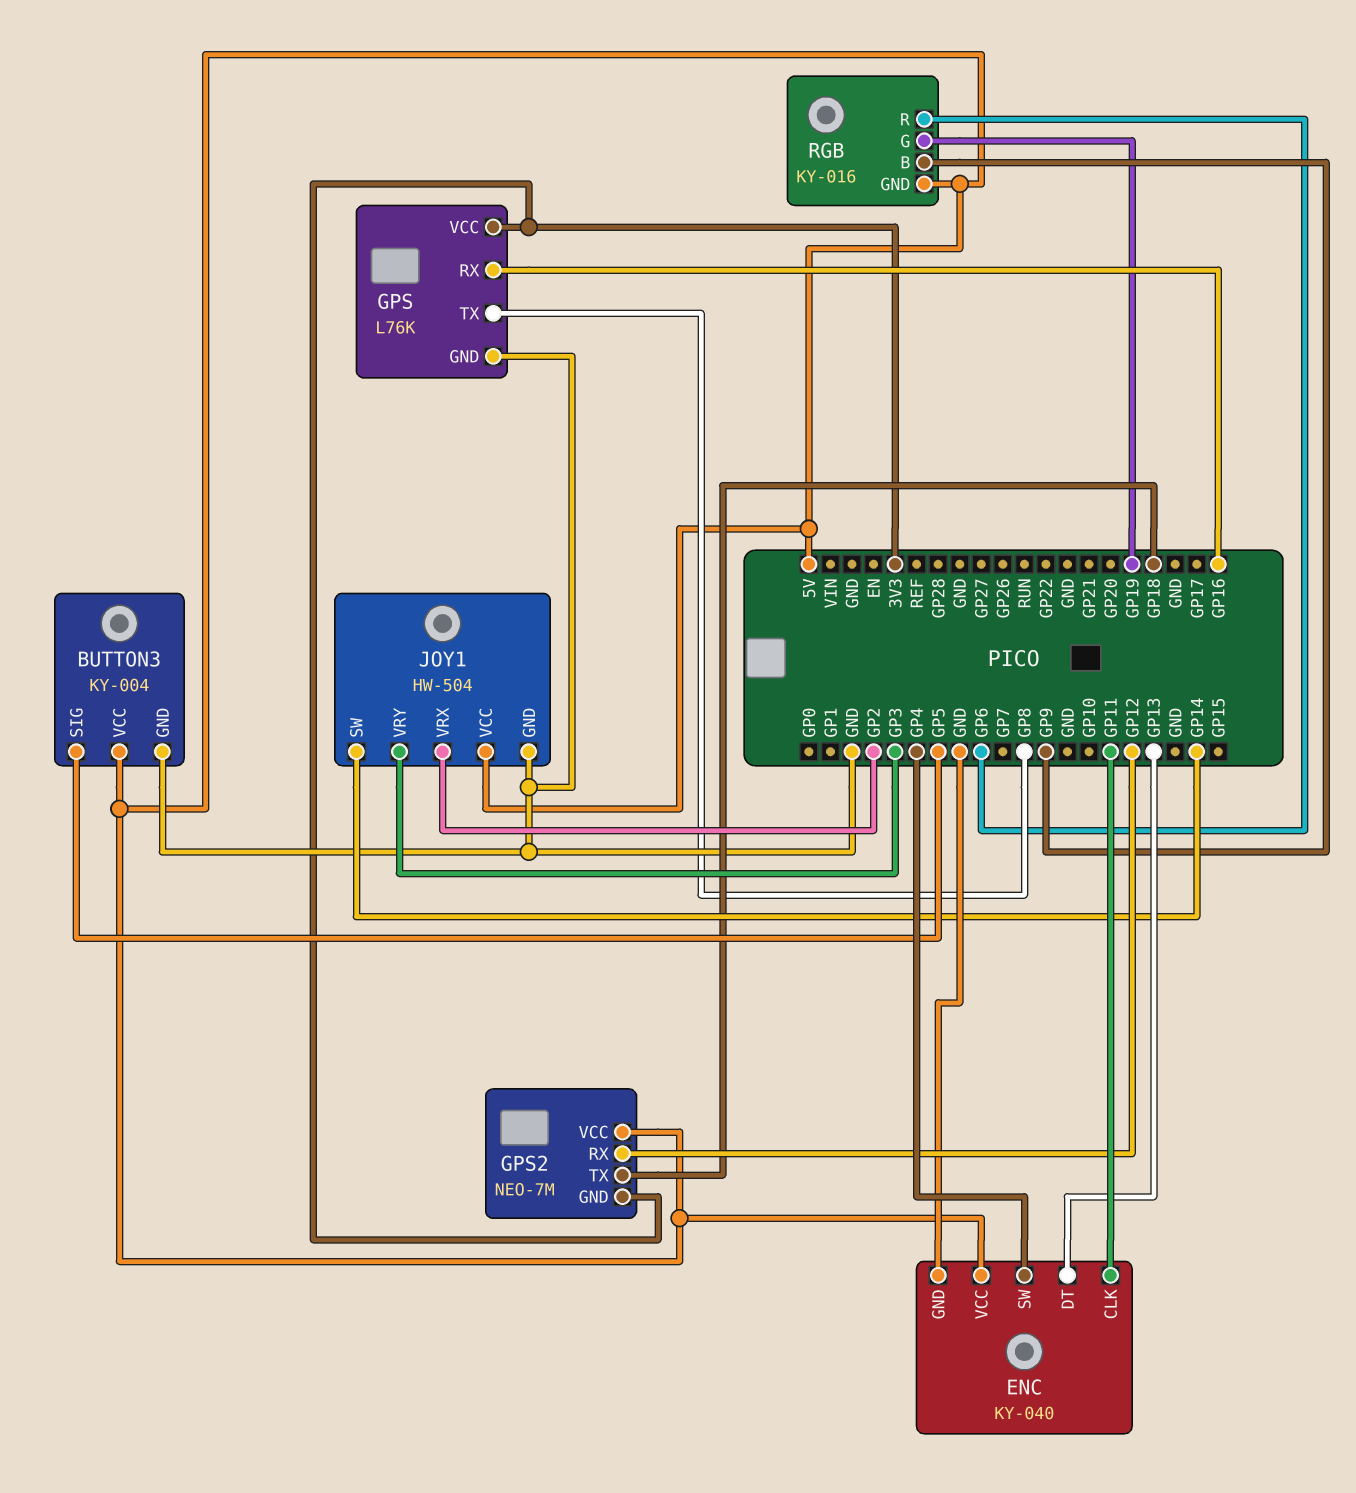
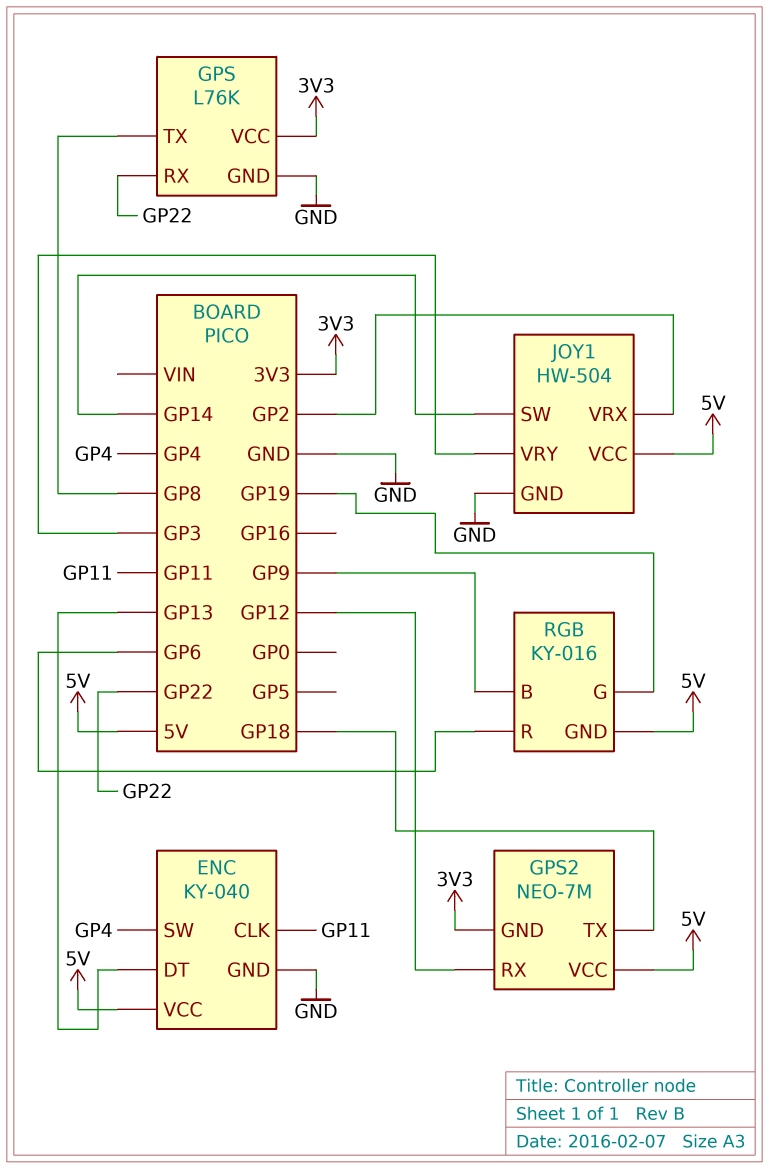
BUTTON3: KY-004 -> none
BUTTON3 pin GND: GND -> none
BUTTON3 pin SIG: GP5 -> none
BUTTON3 pin VCC: 5V -> none
GPS pin RX: GP16 -> GP22

